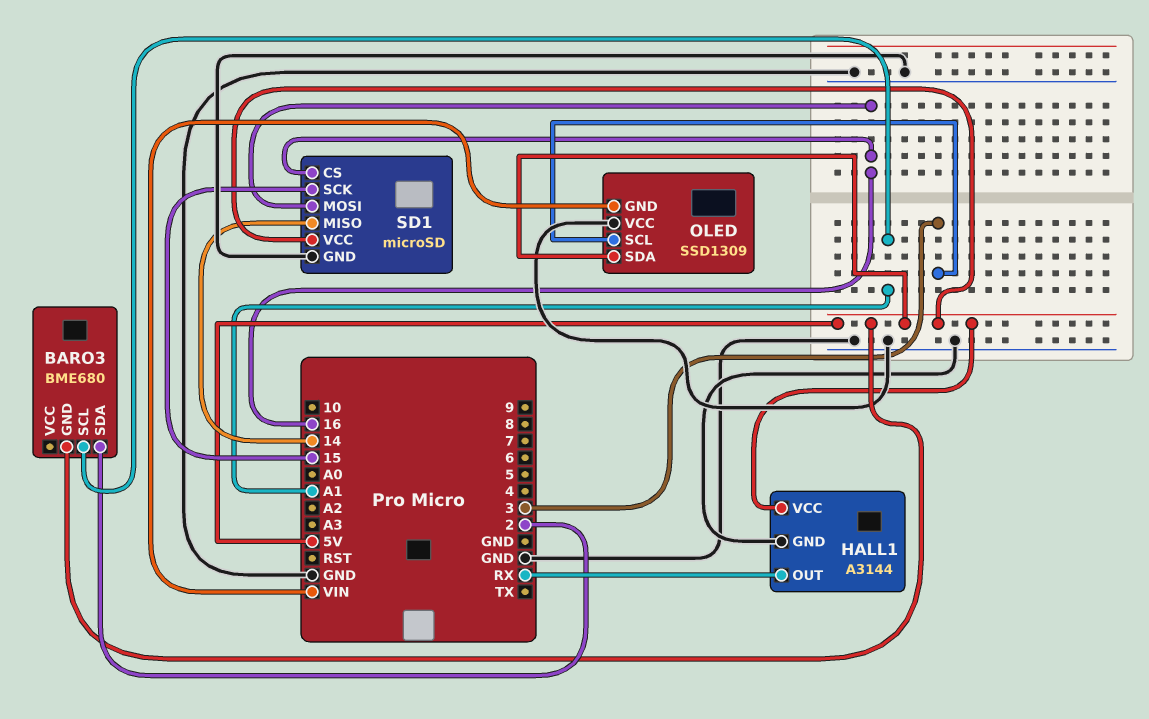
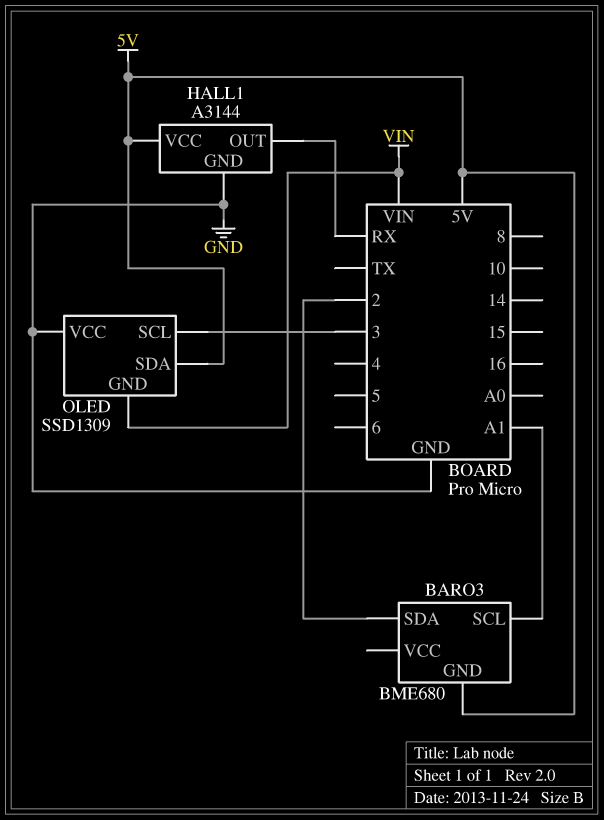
SD1: microSD -> none
SD1 pin CS: 16 -> none
SD1 pin GND: GND -> none
SD1 pin MISO: 14 -> none
SD1 pin MOSI: 16 -> none
SD1 pin SCK: 15 -> none
SD1 pin VCC: 5V -> none

